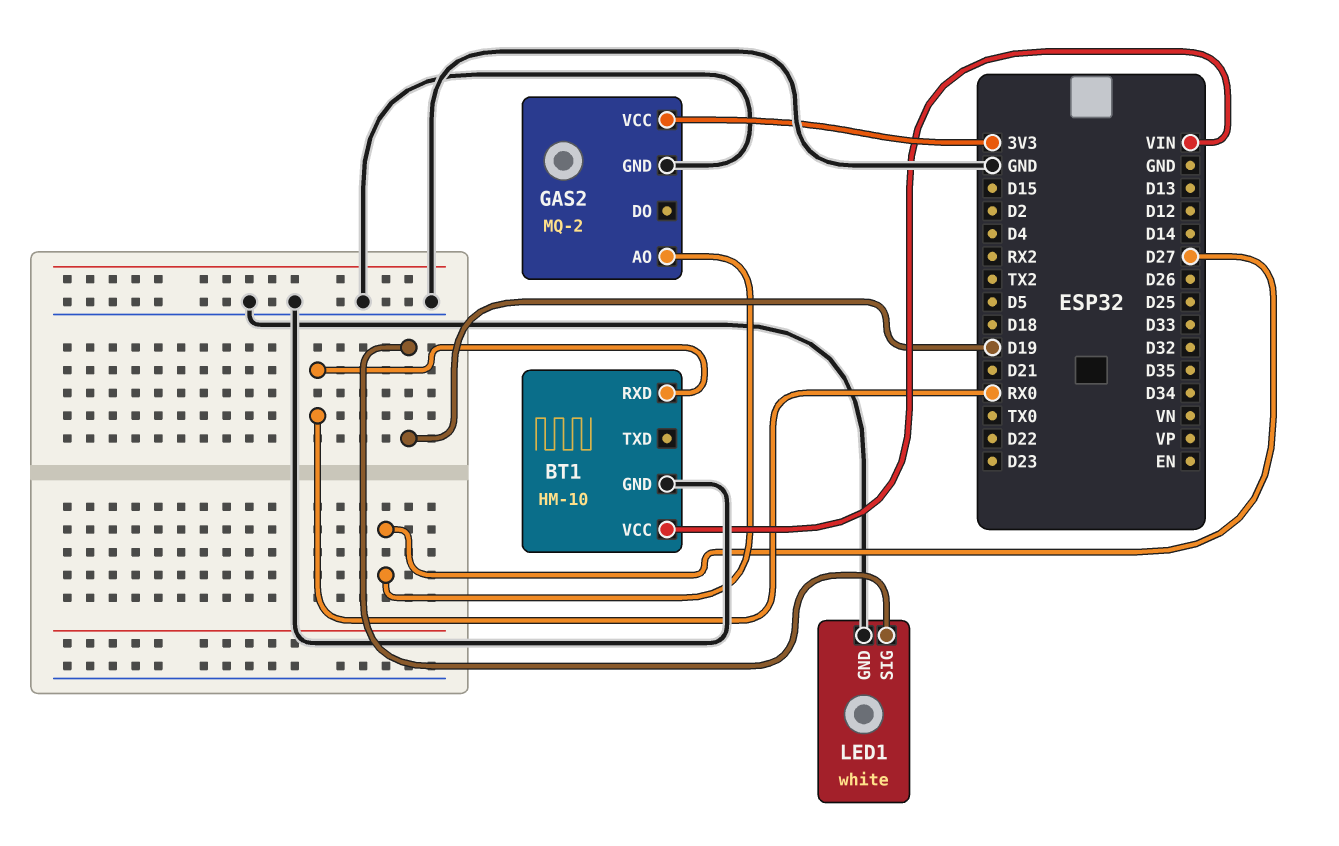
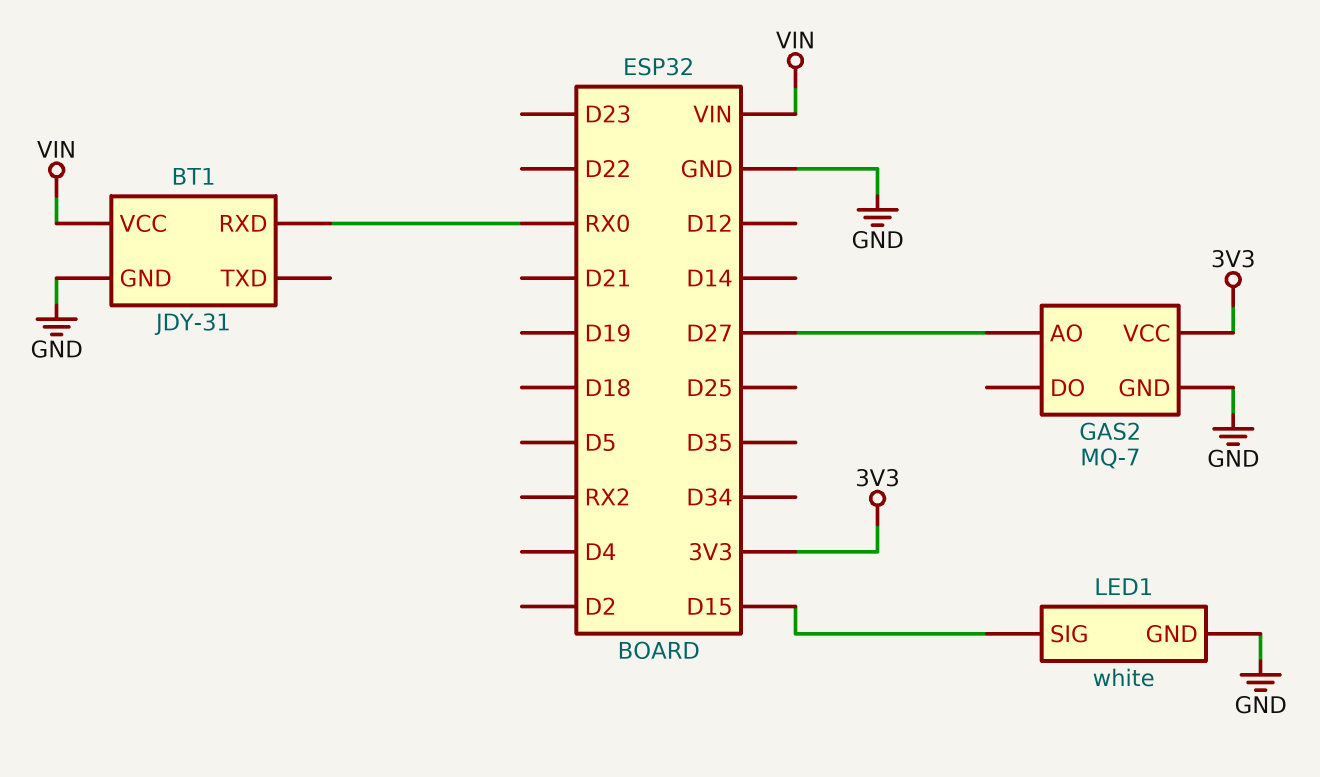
BT1: HM-10 -> JDY-31
GAS2: MQ-2 -> MQ-7
LED1 pin SIG: D19 -> D15

